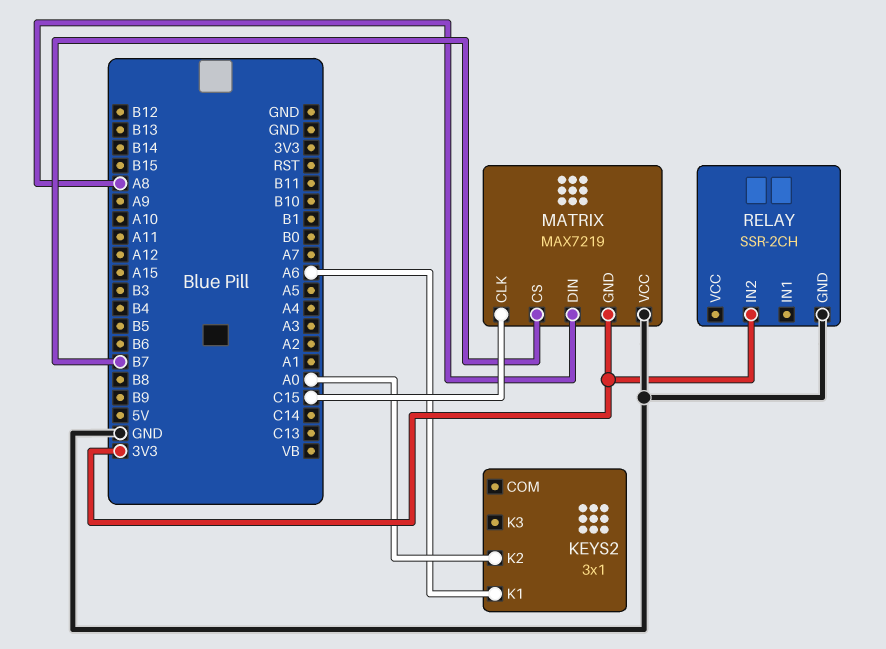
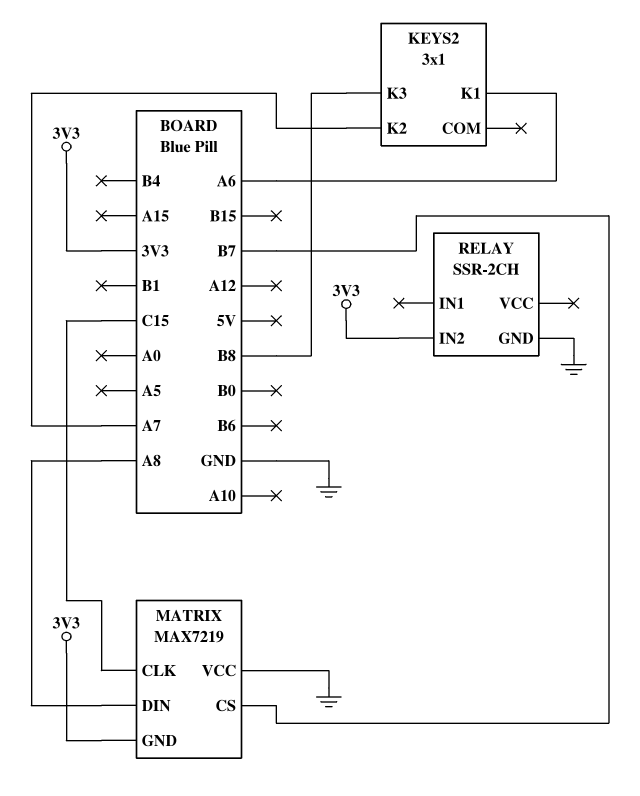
KEYS2 pin K2: A0 -> A7
KEYS2 pin K3: none -> B8

